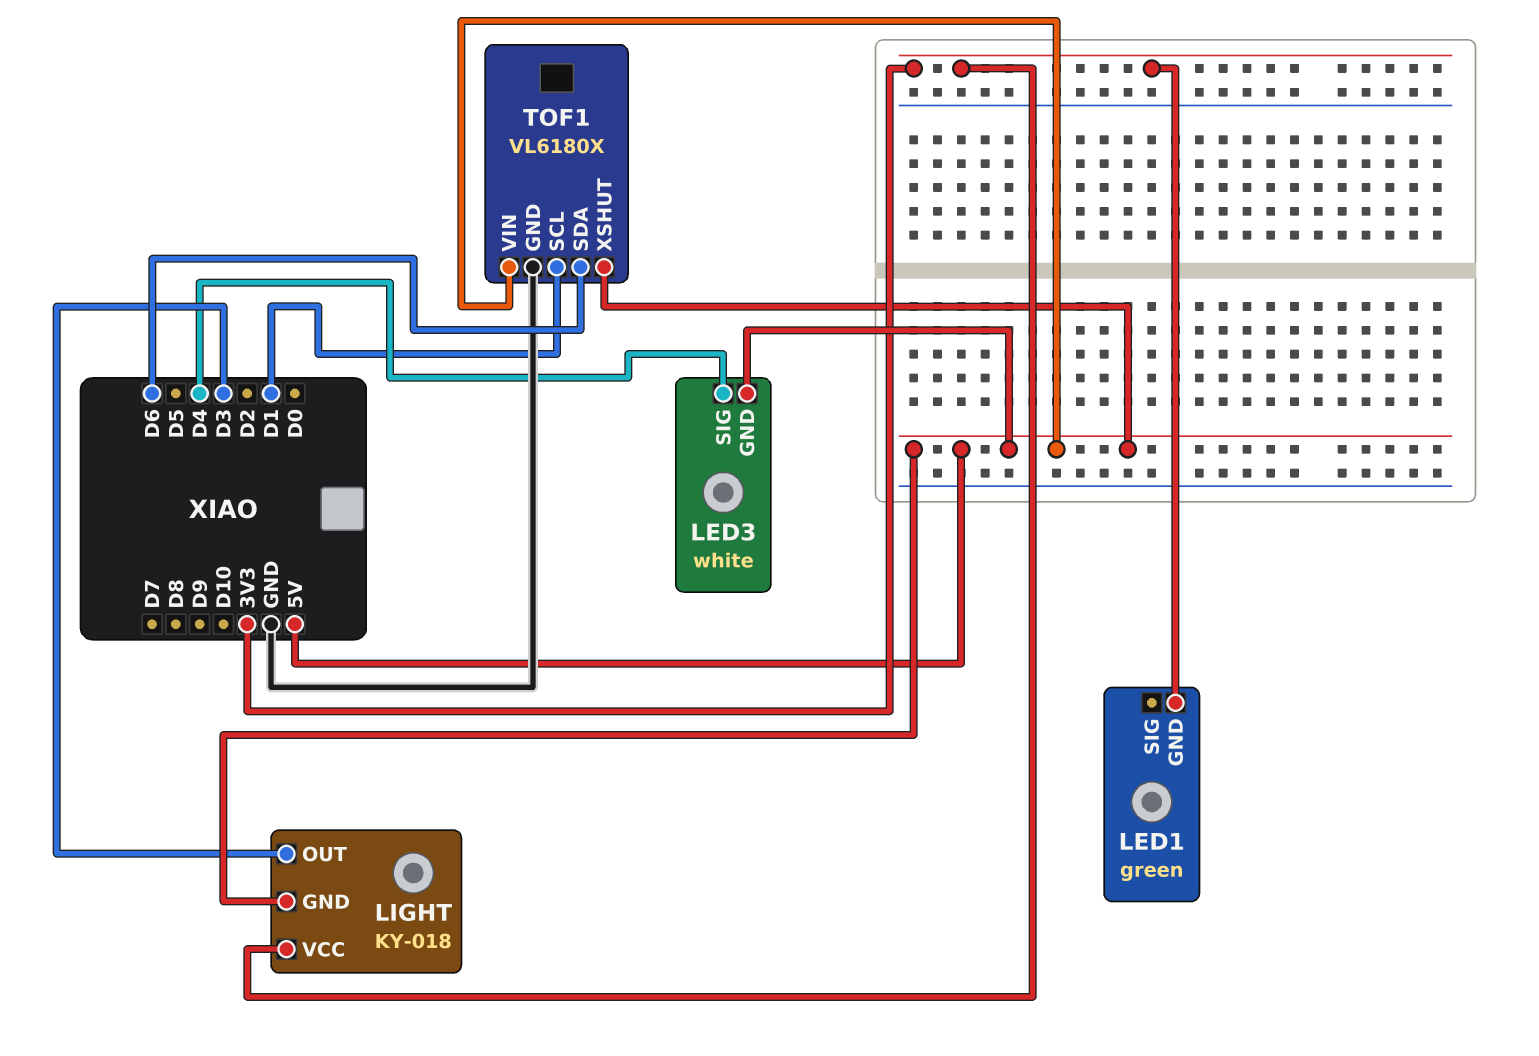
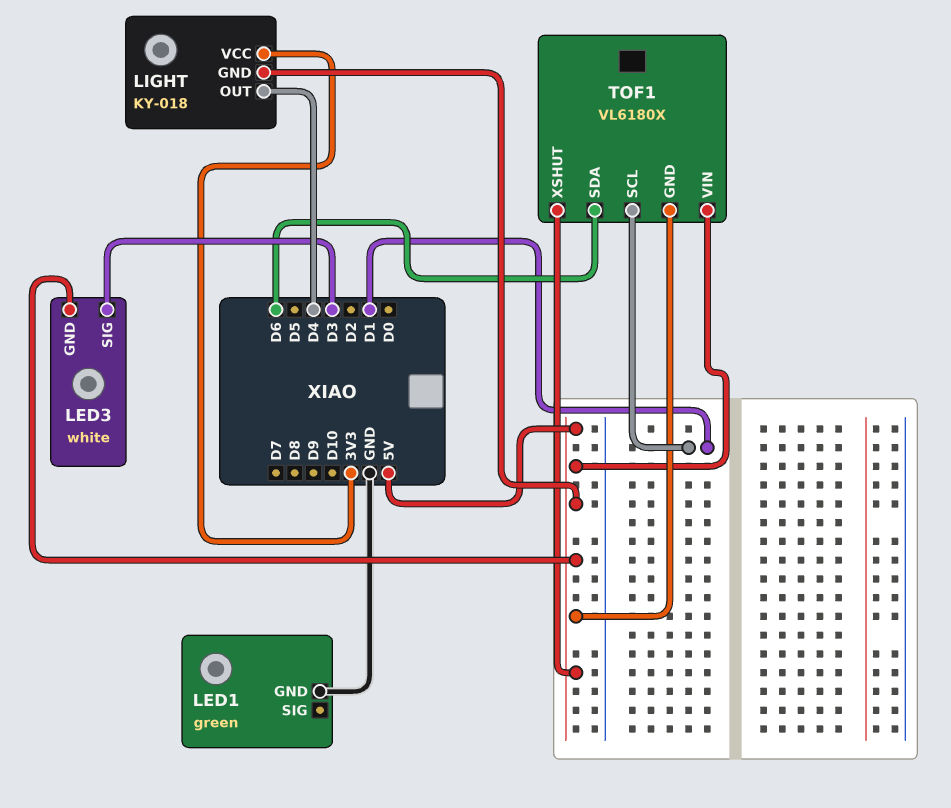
LED1 pin GND: 3V3 -> GND
LED3 pin SIG: D4 -> D3
LIGHT pin OUT: D3 -> D4
TOF1 pin GND: GND -> 5V

